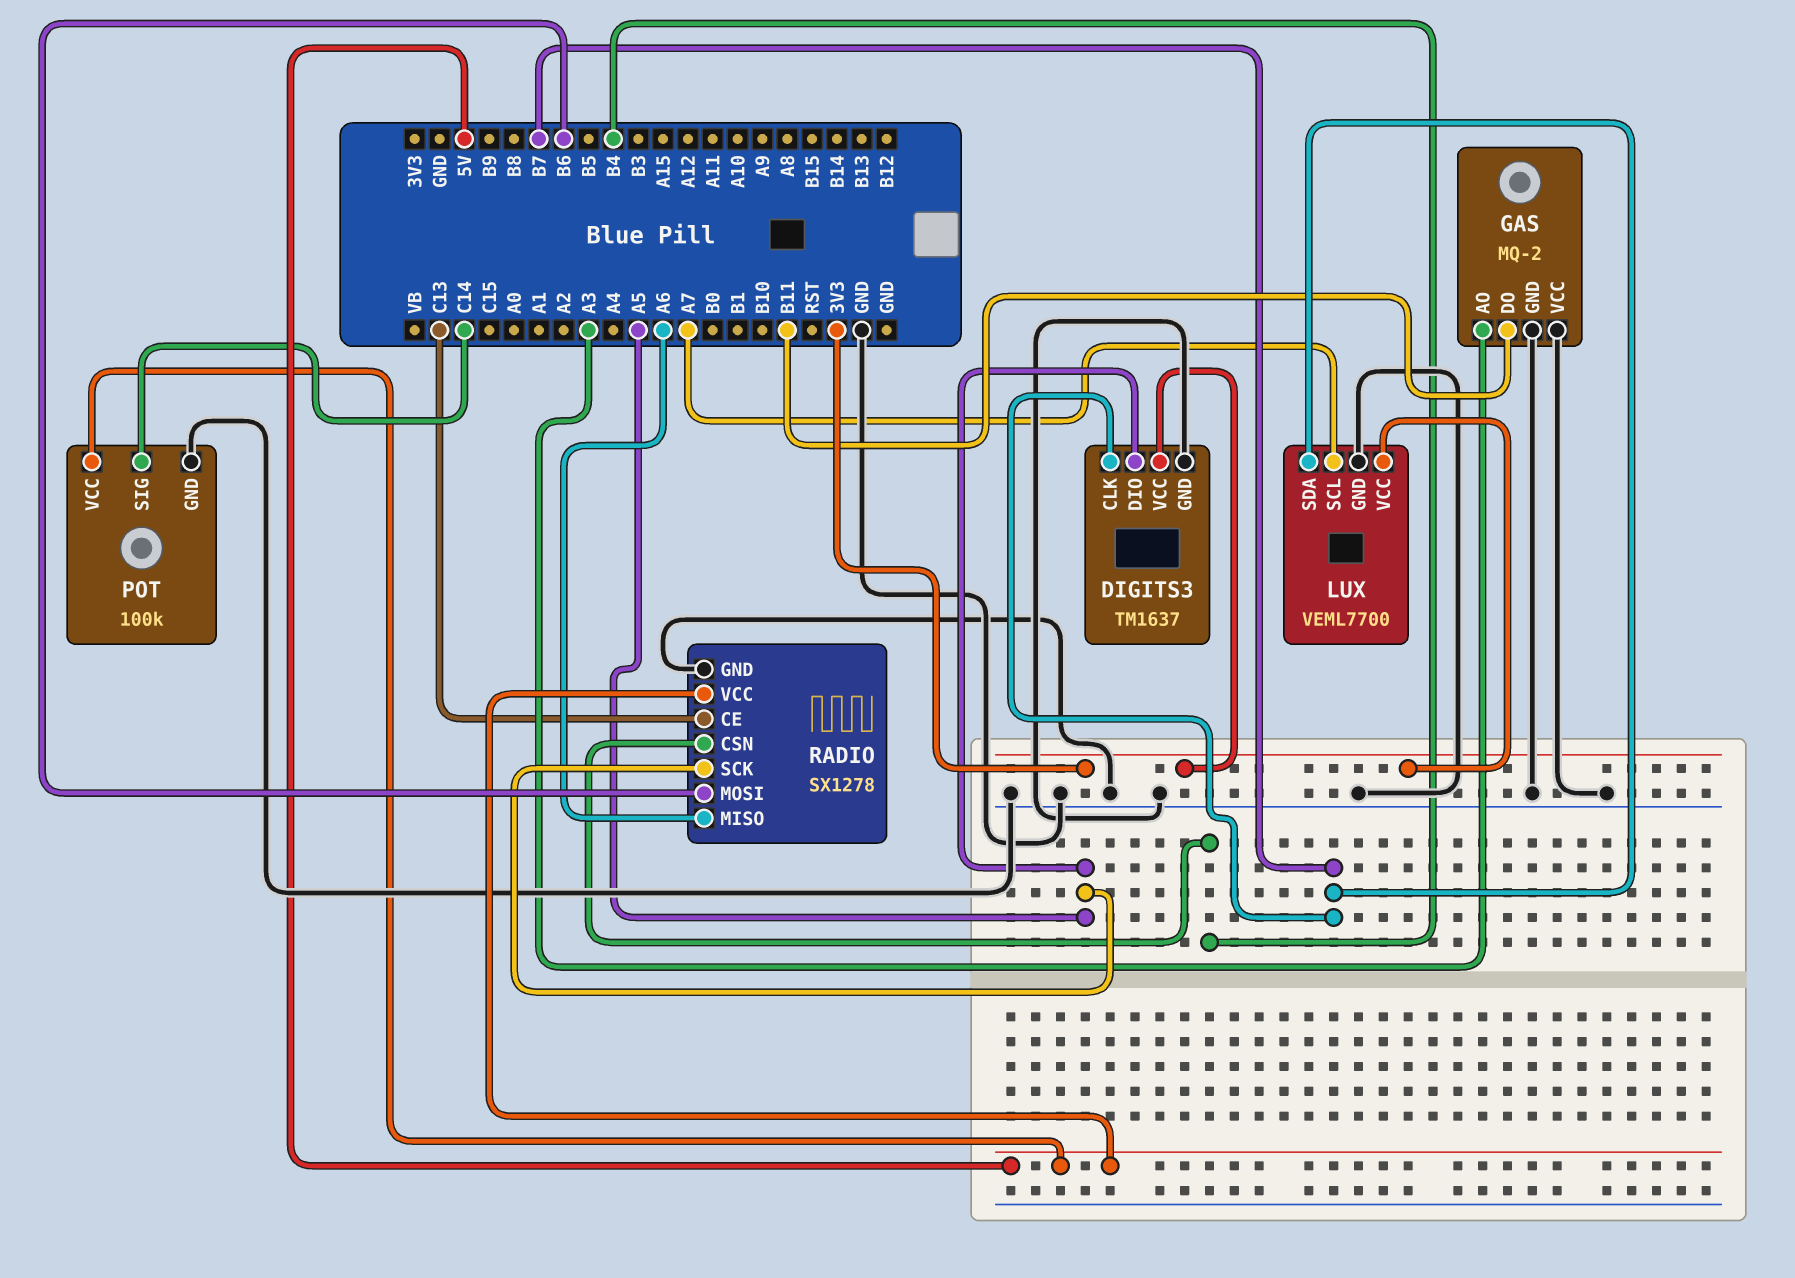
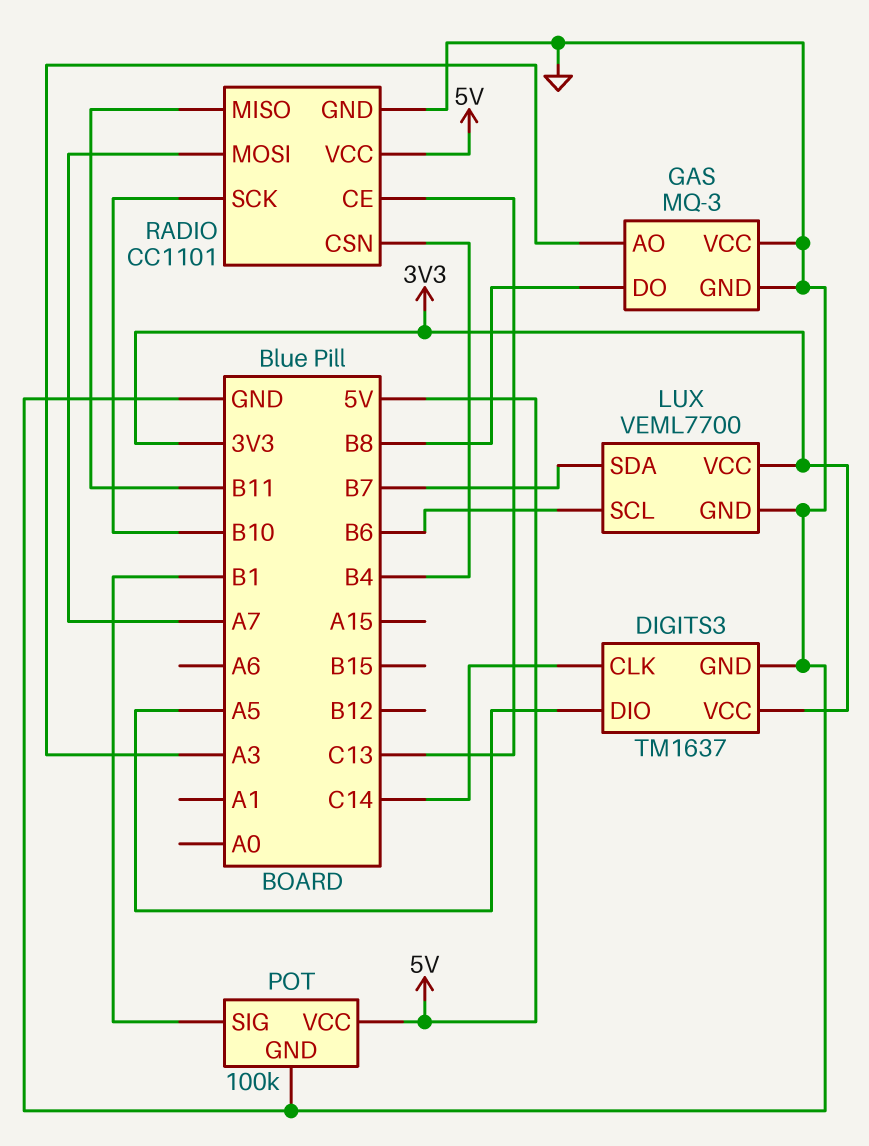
DIGITS3 pin CLK: B7 -> C14
GAS: MQ-2 -> MQ-3
GAS pin DO: B11 -> B8
LUX pin SCL: A7 -> B6
POT pin SIG: C14 -> B1
RADIO: SX1278 -> CC1101
RADIO pin MISO: A6 -> B11
RADIO pin MOSI: B6 -> A7
RADIO pin SCK: A5 -> B10

